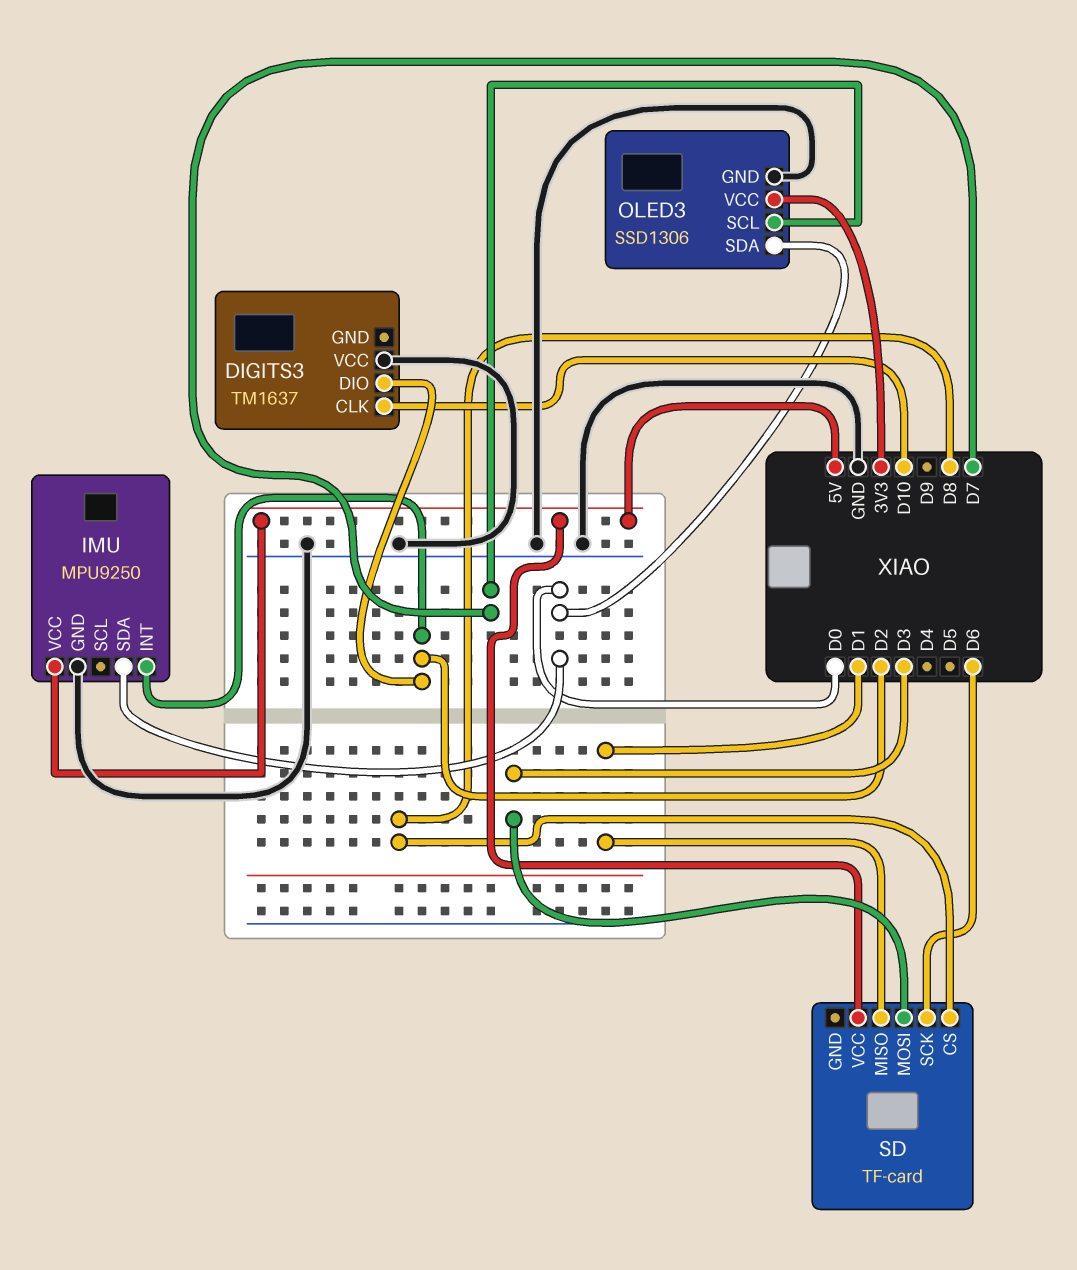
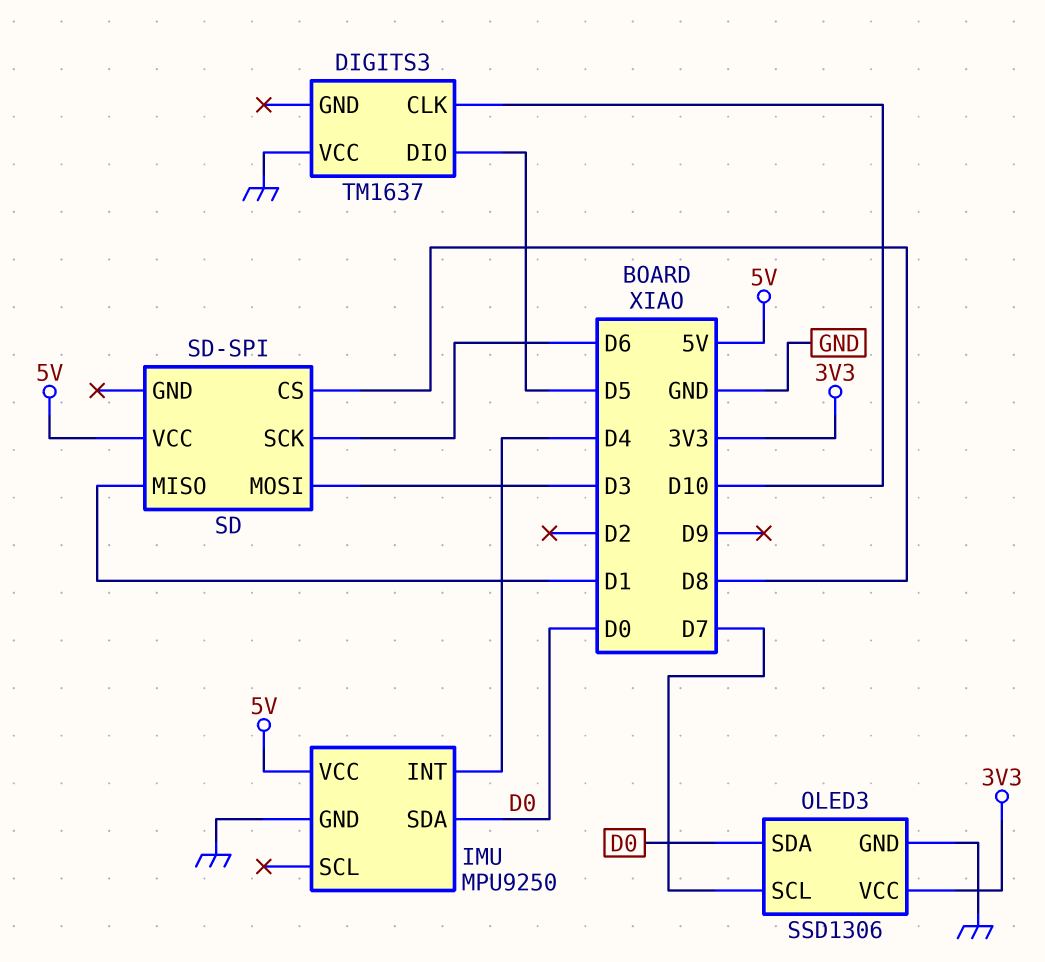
DIGITS3 pin DIO: D2 -> D5
IMU pin INT: D2 -> D4
SD: TF-card -> SD-SPI

